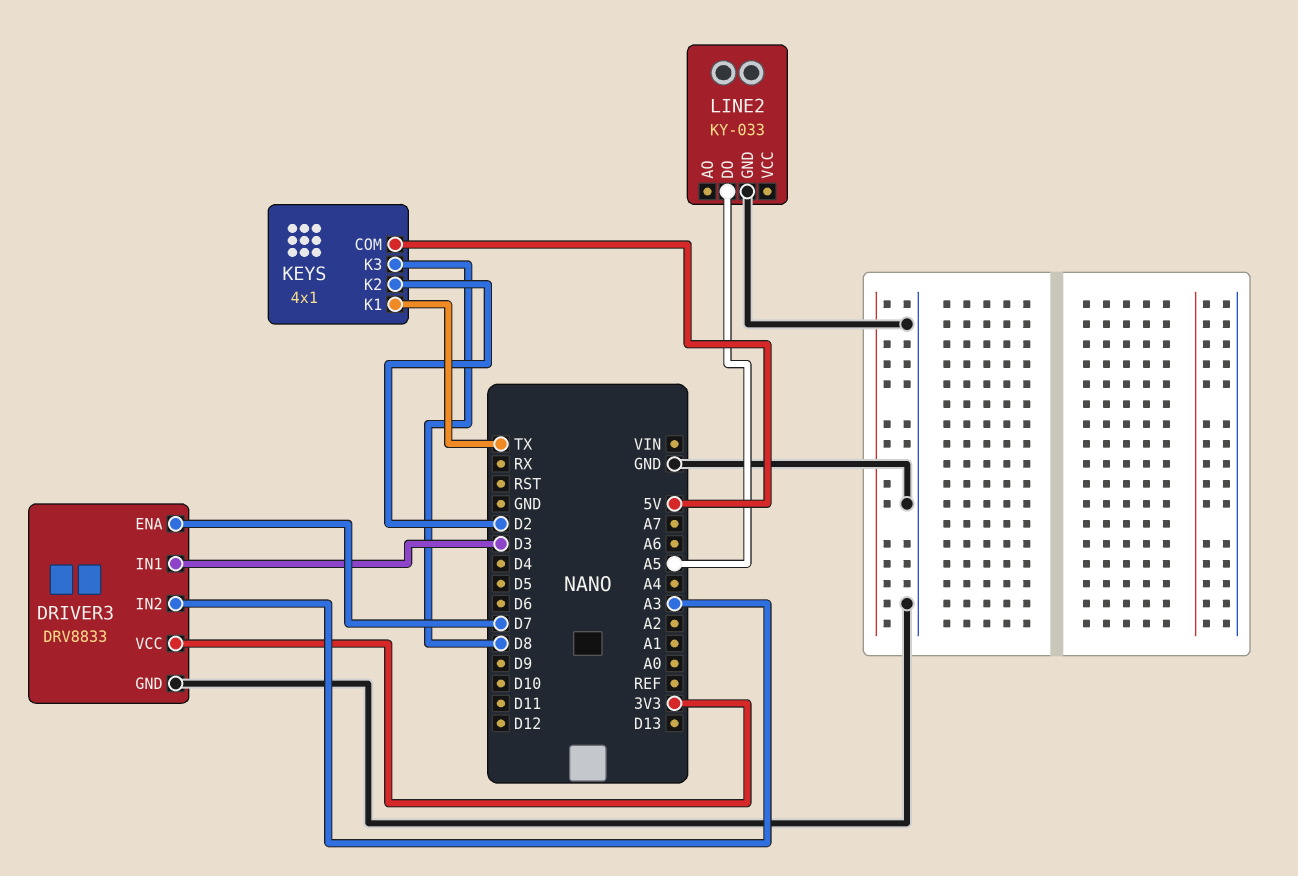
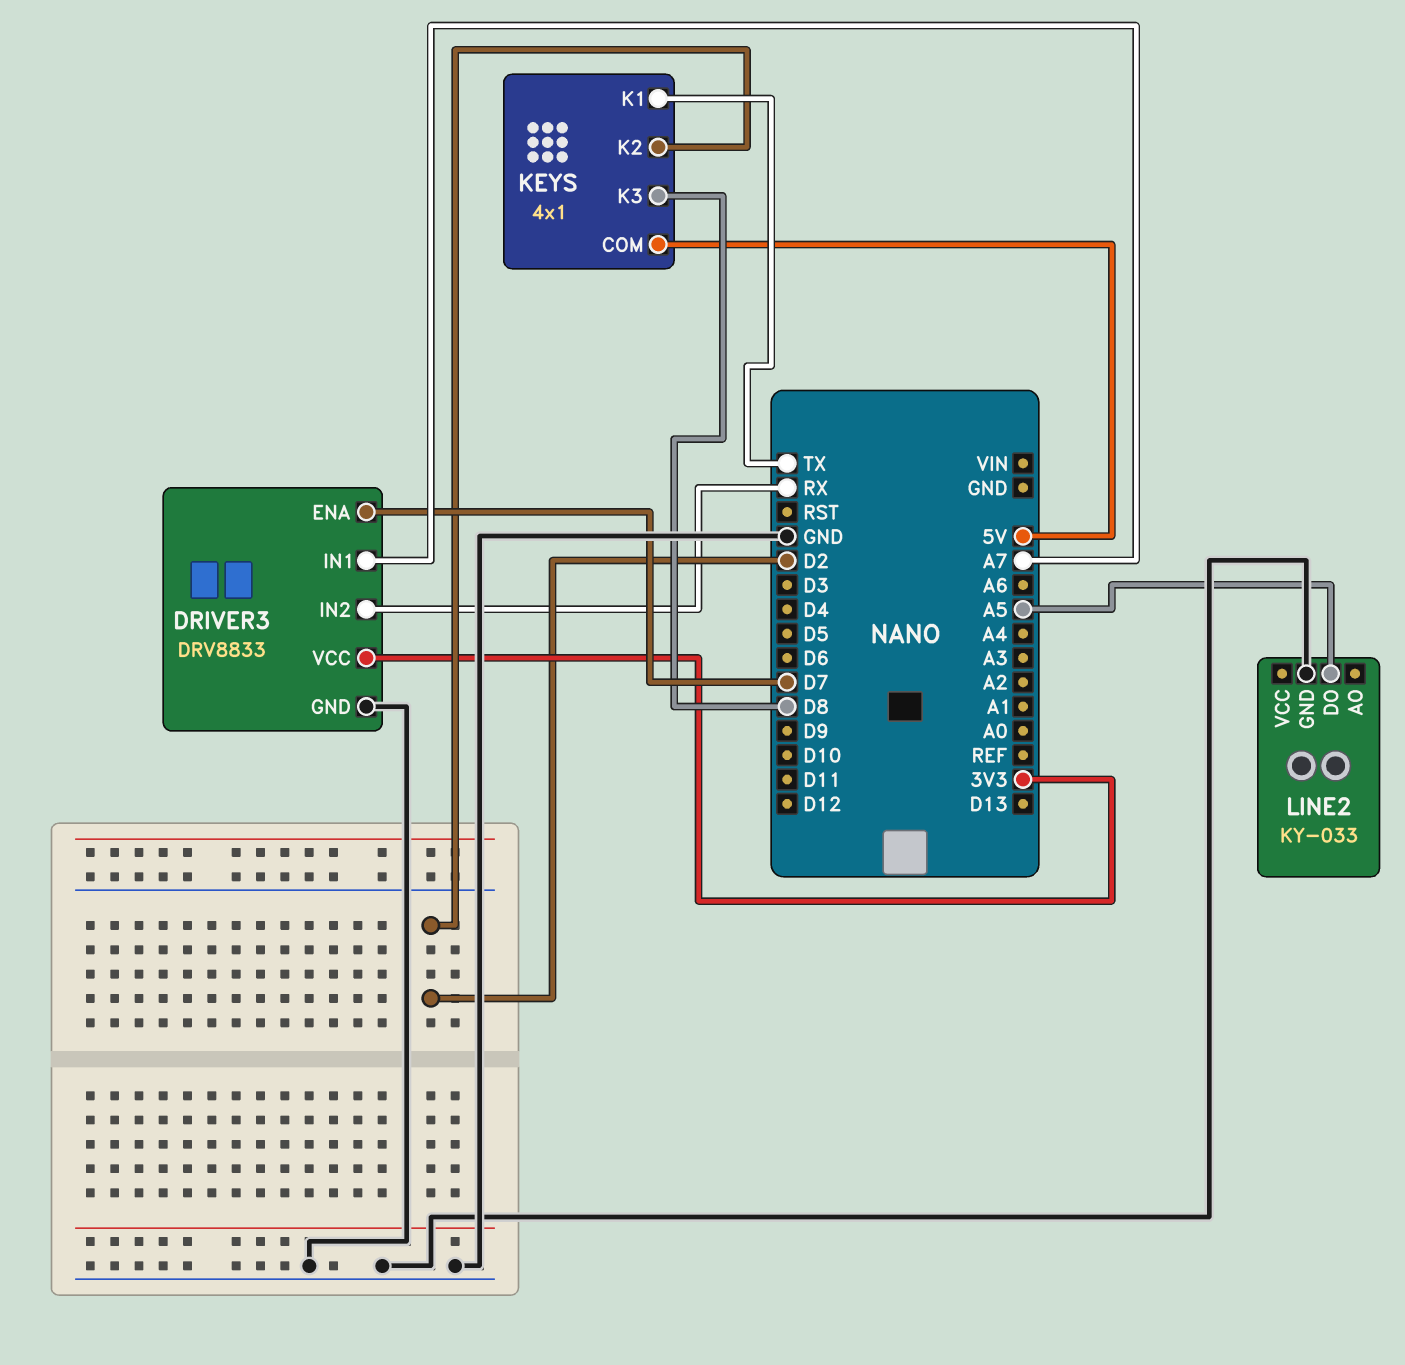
DRIVER3 pin IN1: D3 -> A7
DRIVER3 pin IN2: A3 -> RX

